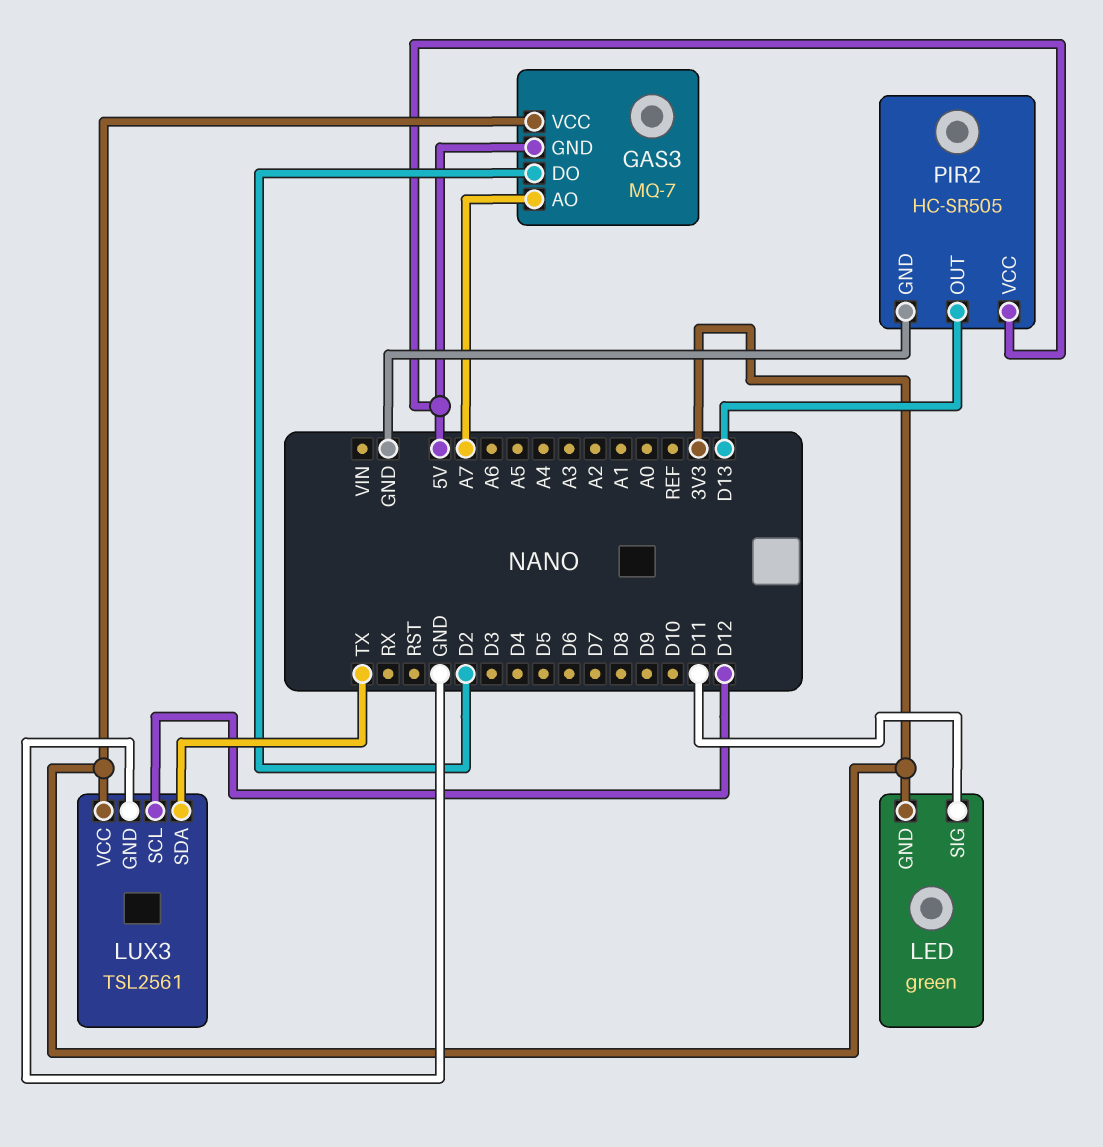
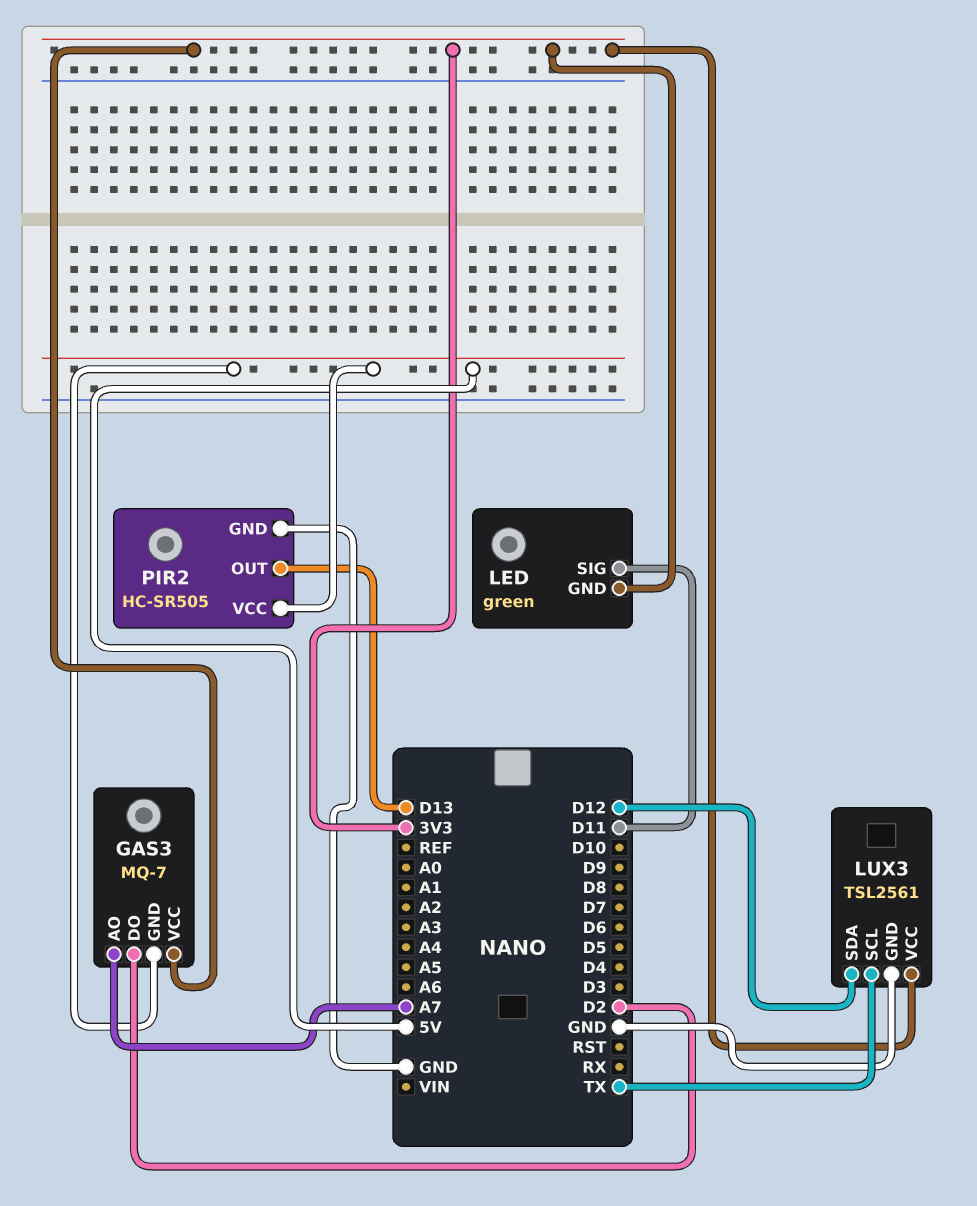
LUX3 pin SCL: D12 -> TX
LUX3 pin SDA: TX -> D12

